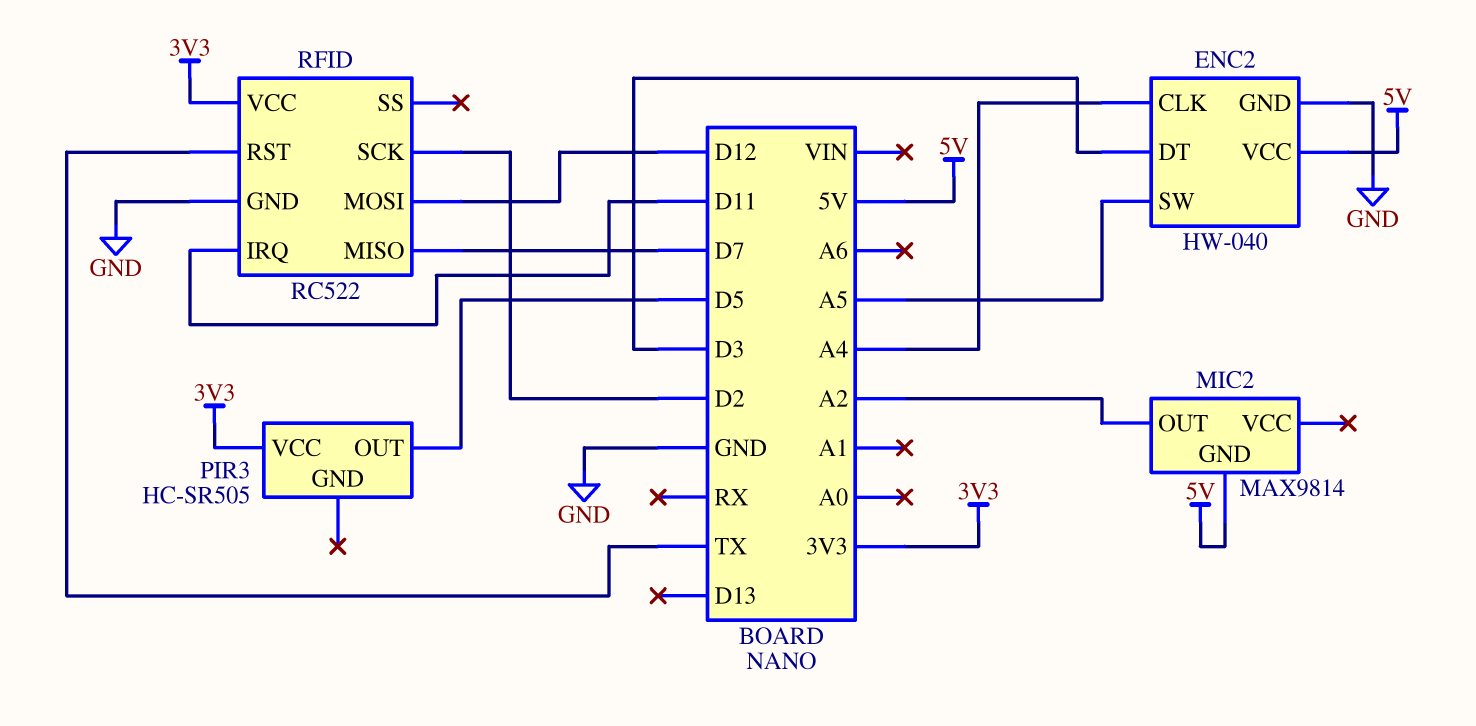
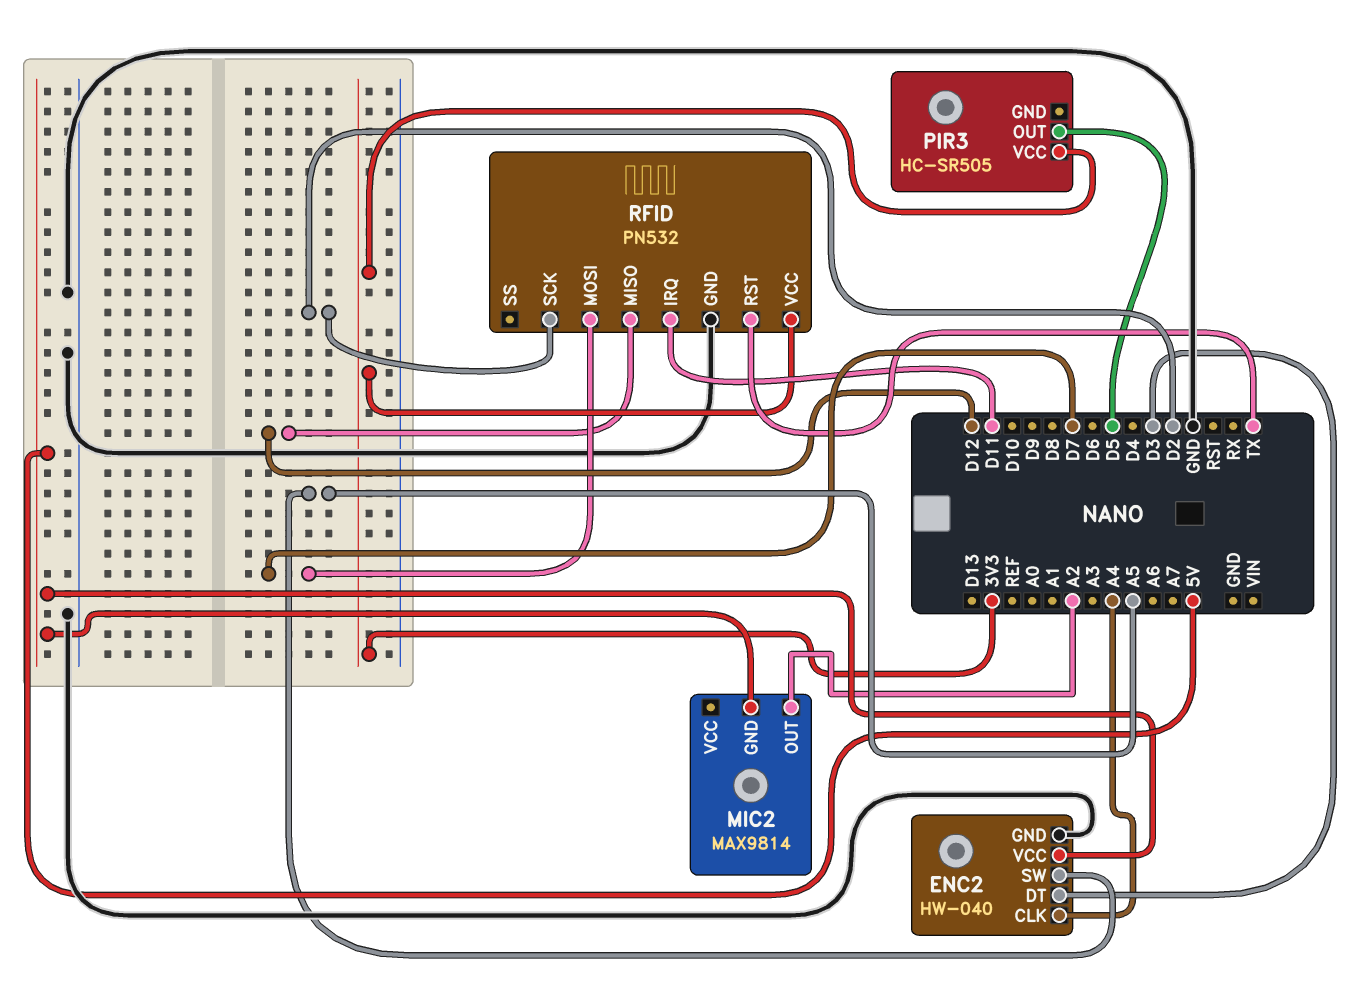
RFID: RC522 -> PN532
RFID pin MISO: D7 -> D12
RFID pin MOSI: D12 -> D7

